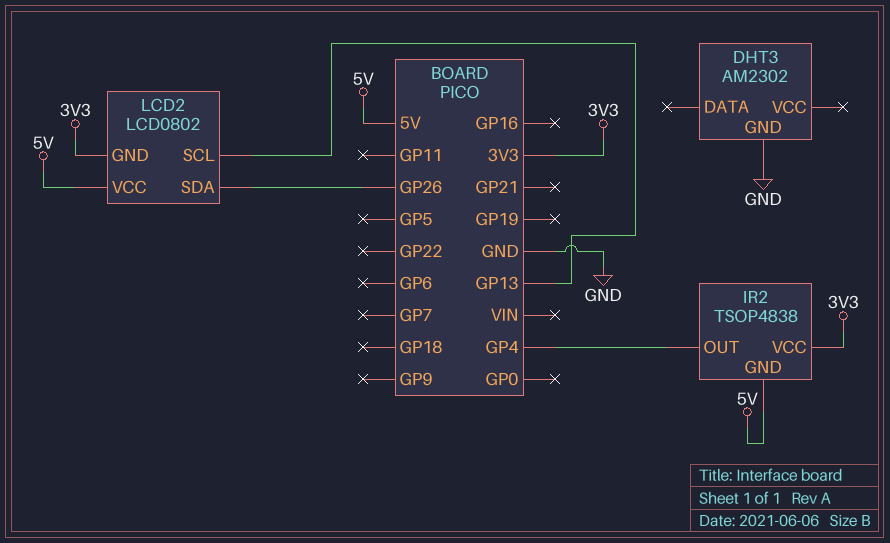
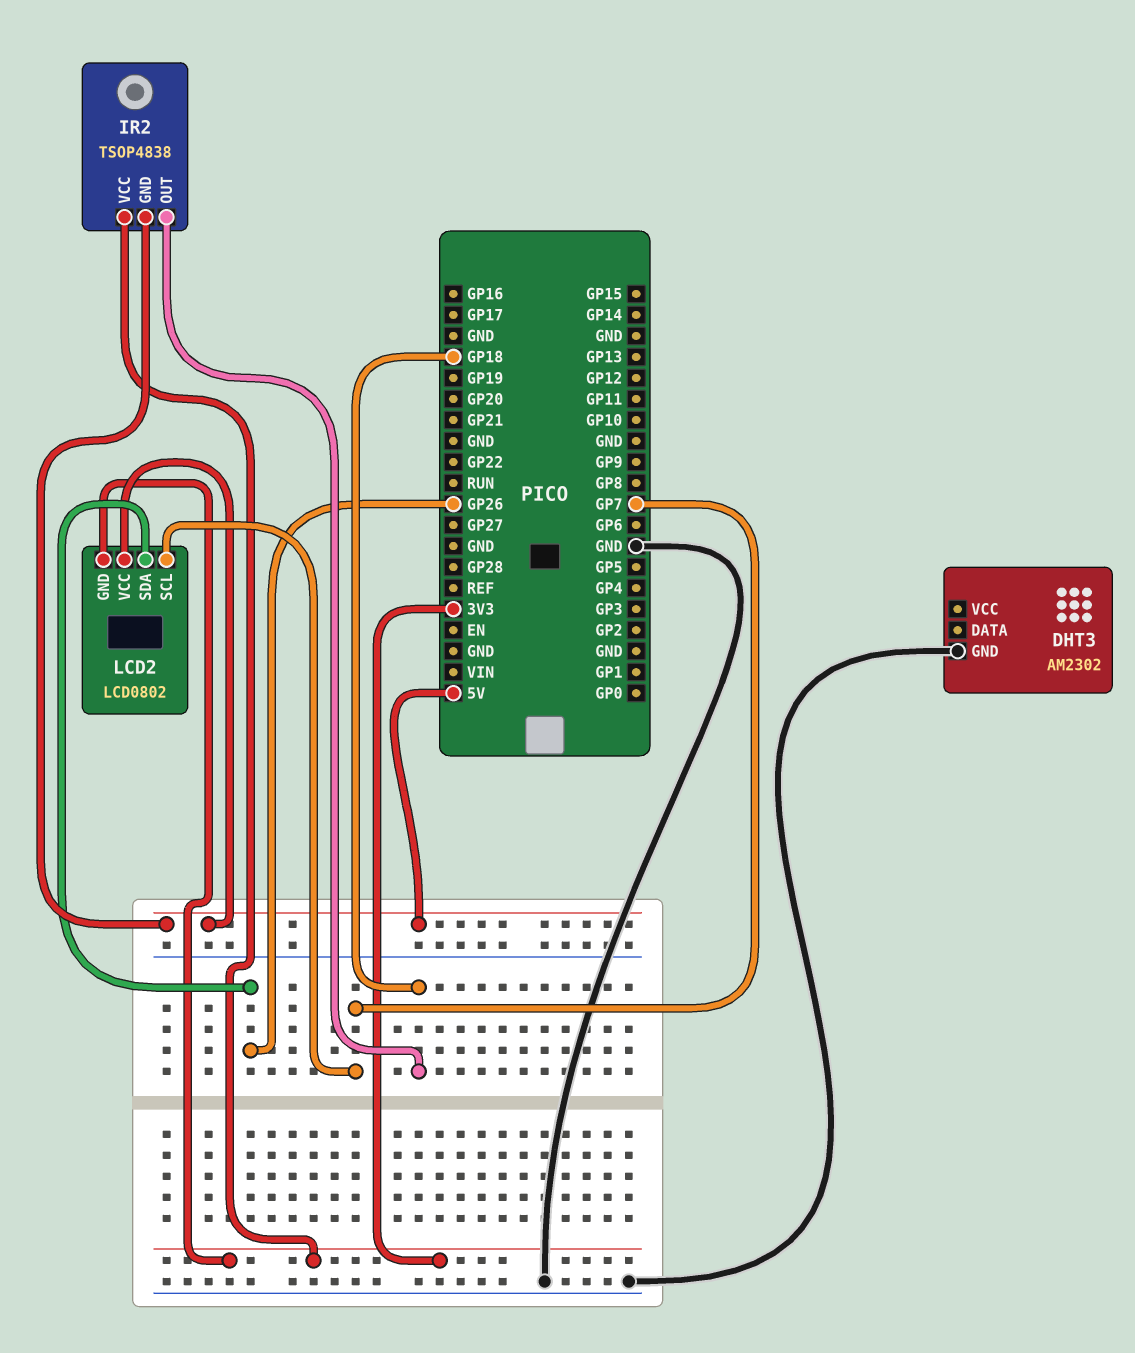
IR2 pin OUT: GP4 -> GP18
LCD2 pin SCL: GP13 -> GP7

